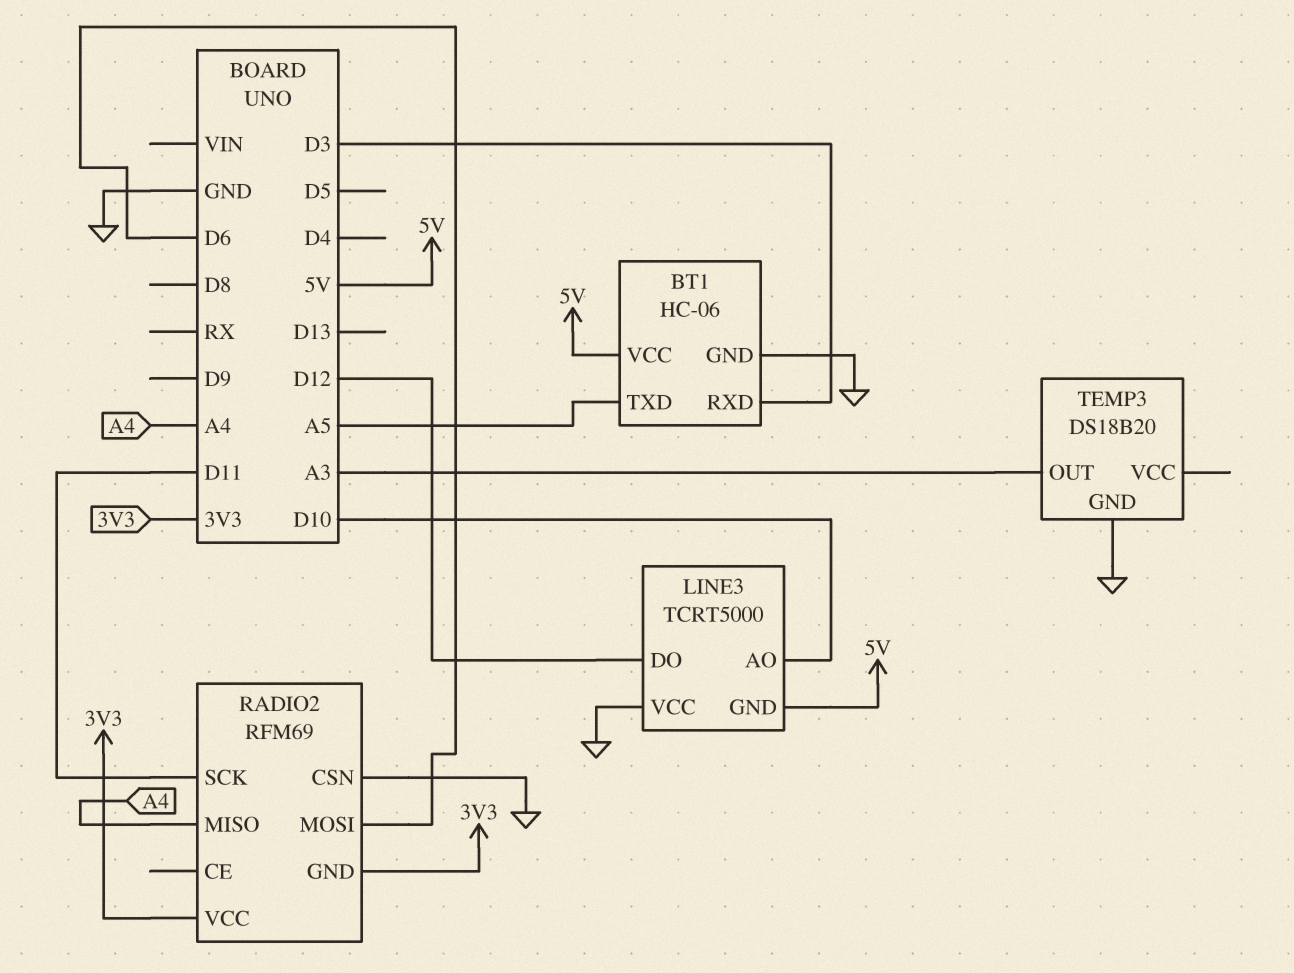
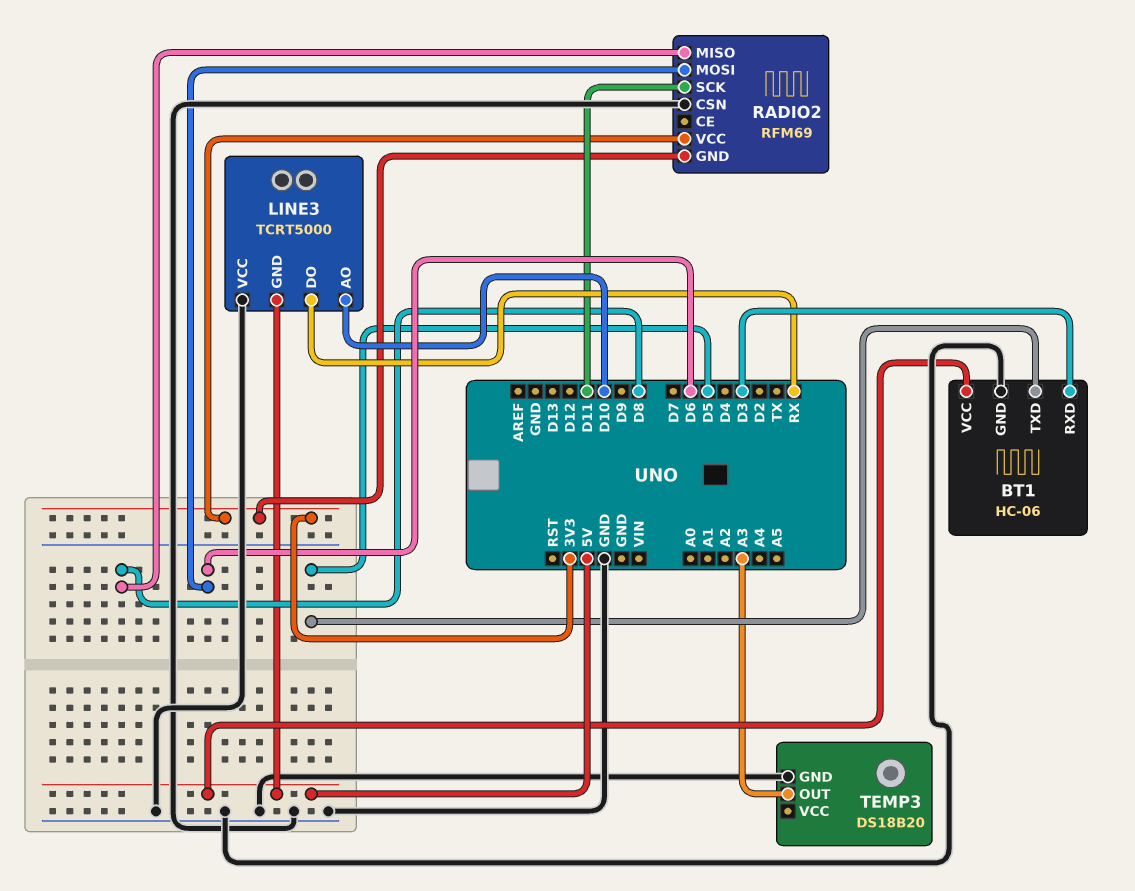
BT1 pin TXD: A5 -> D5
LINE3 pin DO: D12 -> RX
RADIO2 pin MISO: A4 -> D8

